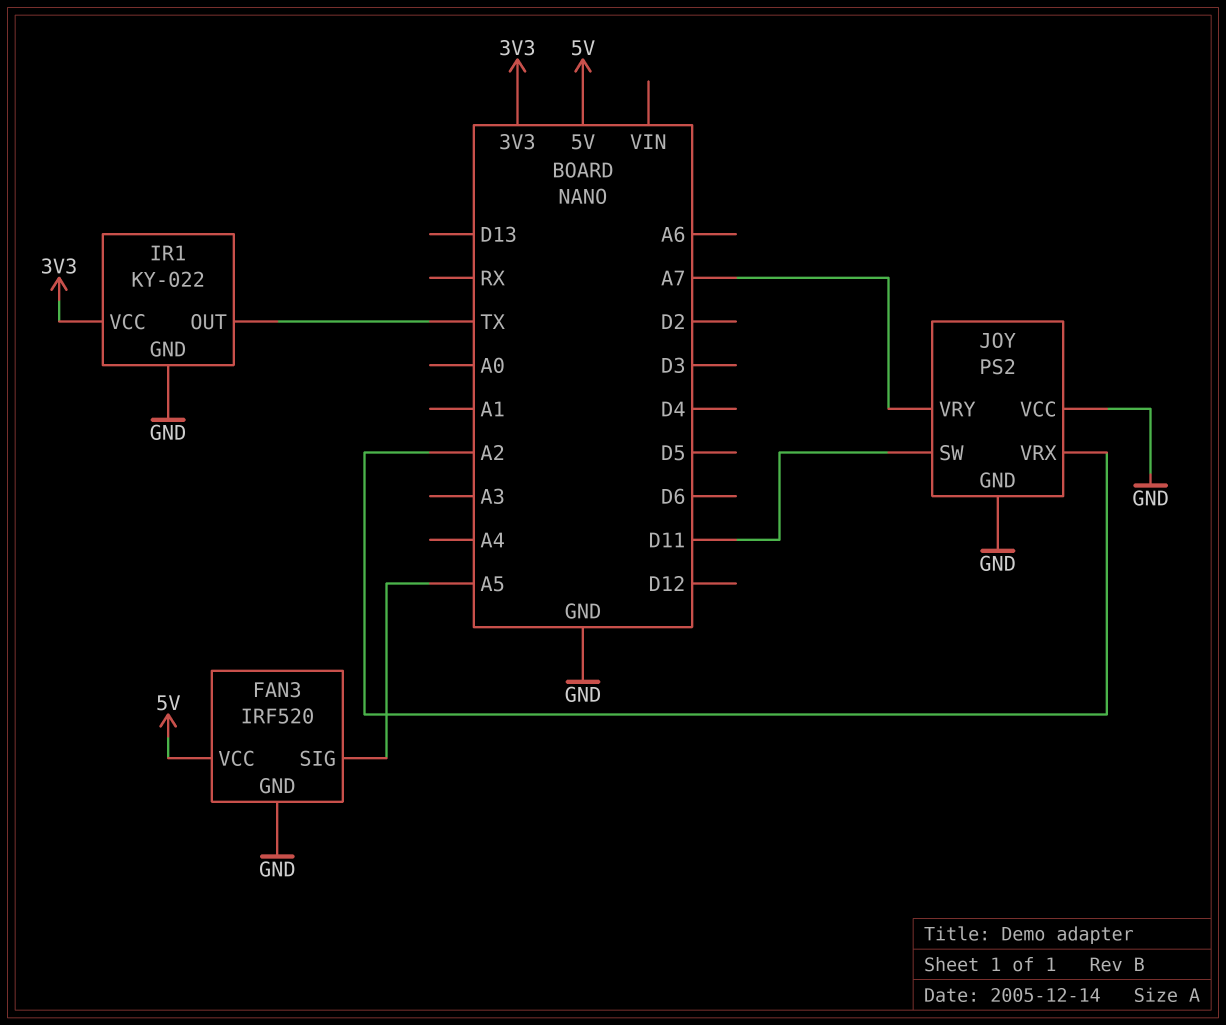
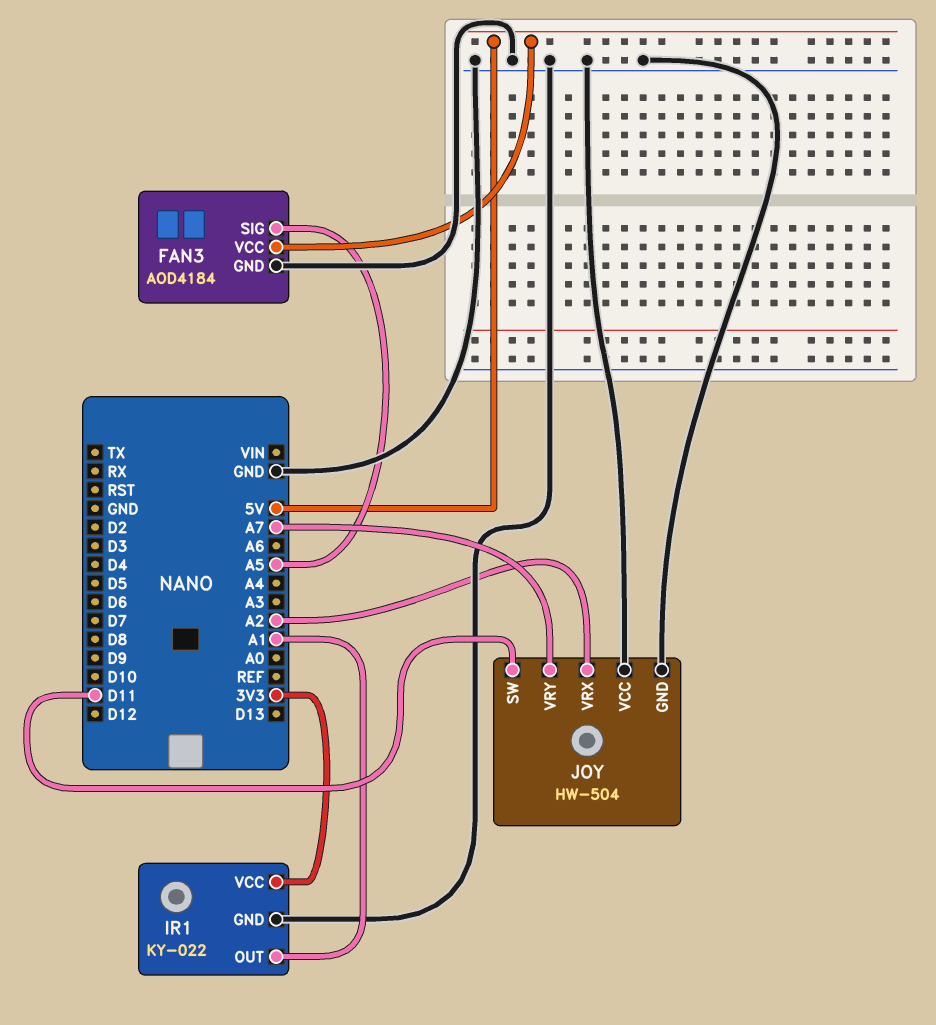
FAN3: IRF520 -> AOD4184
IR1 pin OUT: TX -> A1
JOY: PS2 -> HW-504

